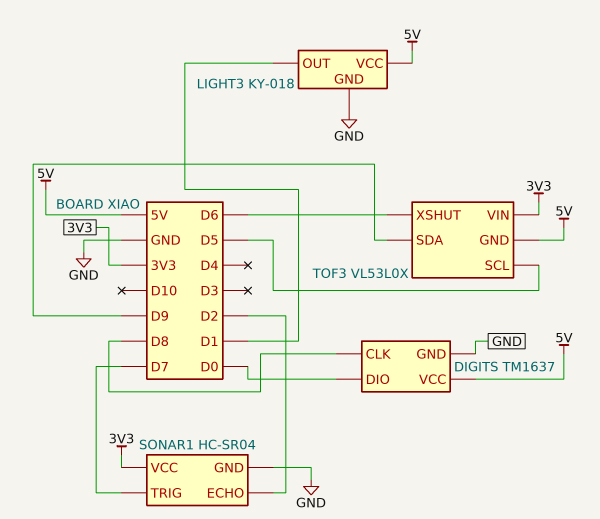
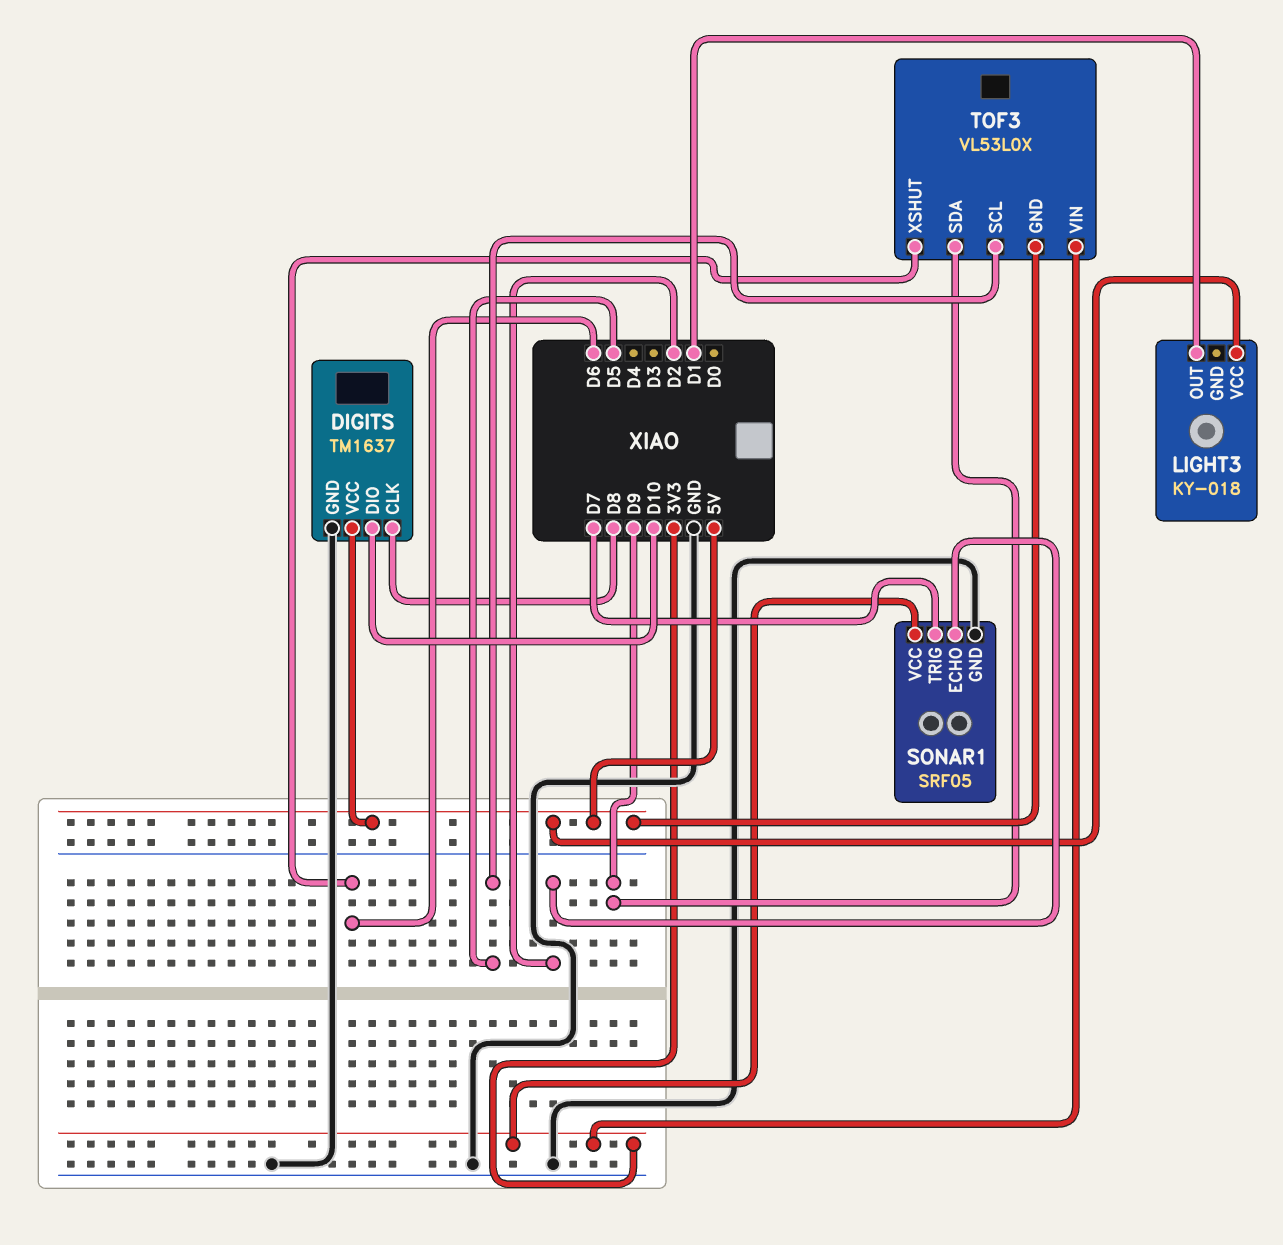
DIGITS pin DIO: D0 -> D10
LIGHT3 pin GND: GND -> none
SONAR1: HC-SR04 -> SRF05

